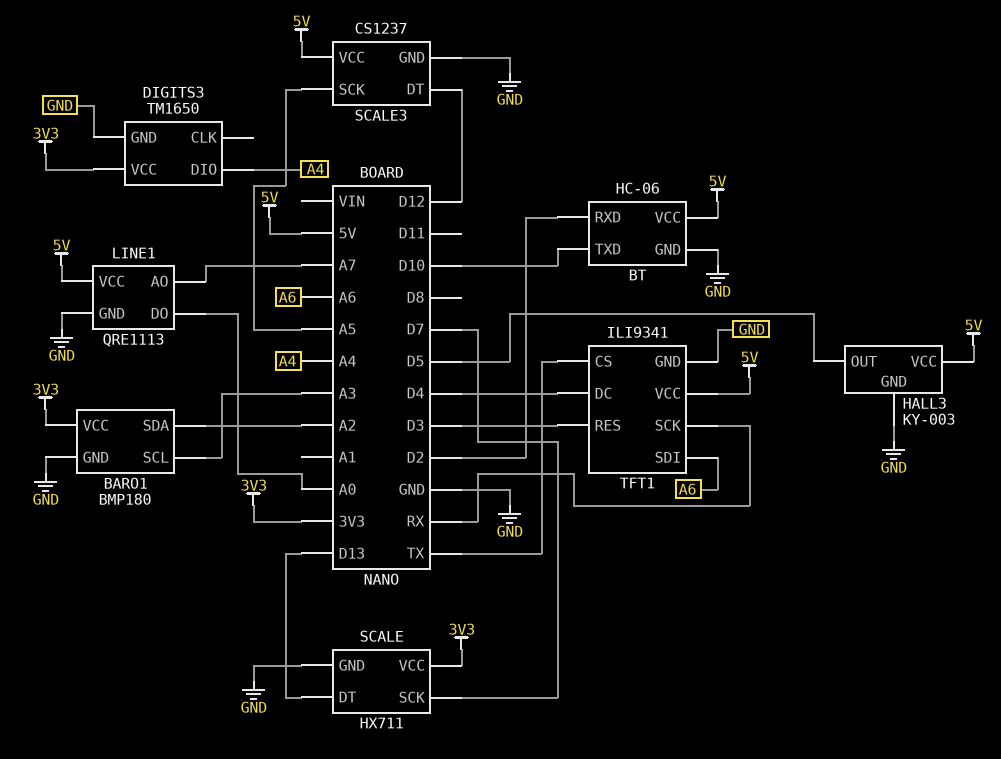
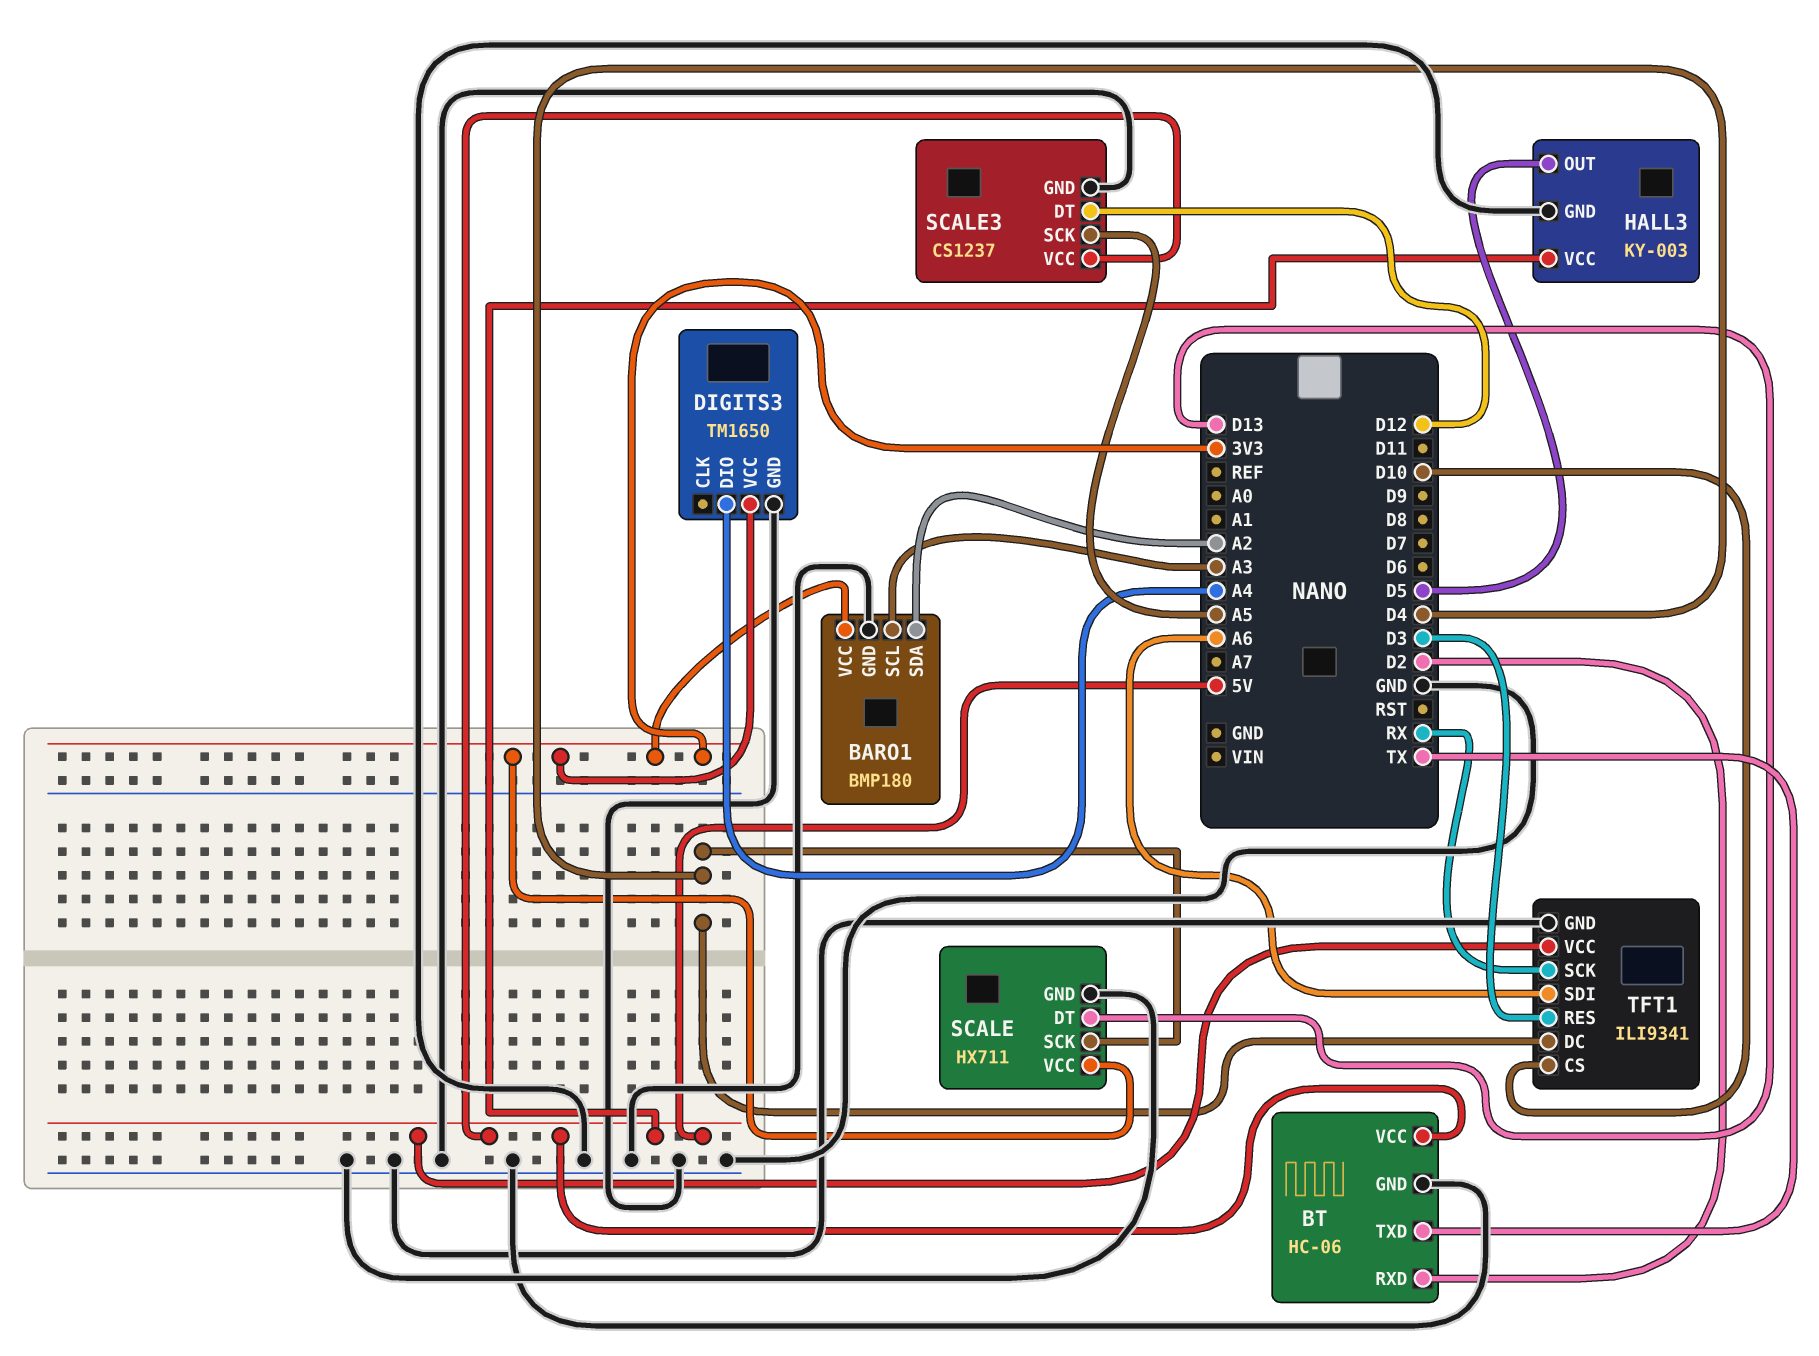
BT pin TXD: D10 -> TX
LINE1: QRE1113 -> none
LINE1 pin AO: A7 -> none
LINE1 pin DO: A0 -> none
LINE1 pin GND: GND -> none
LINE1 pin VCC: 5V -> none
SCALE pin SCK: D7 -> D4
TFT1 pin CS: TX -> D10

